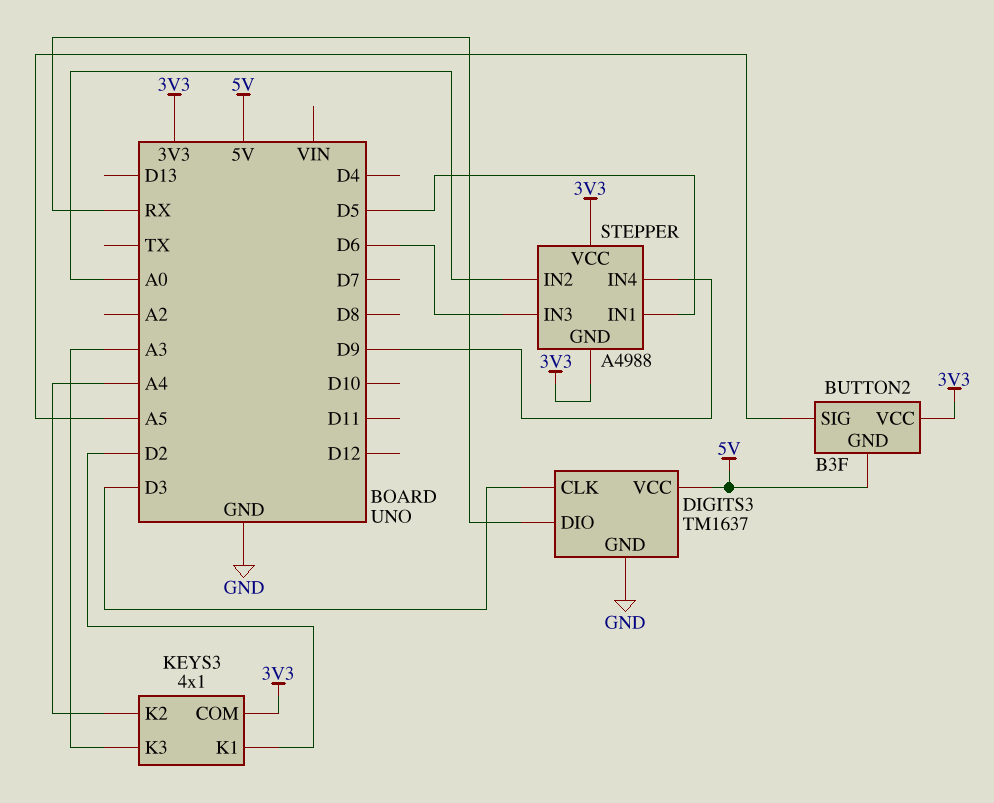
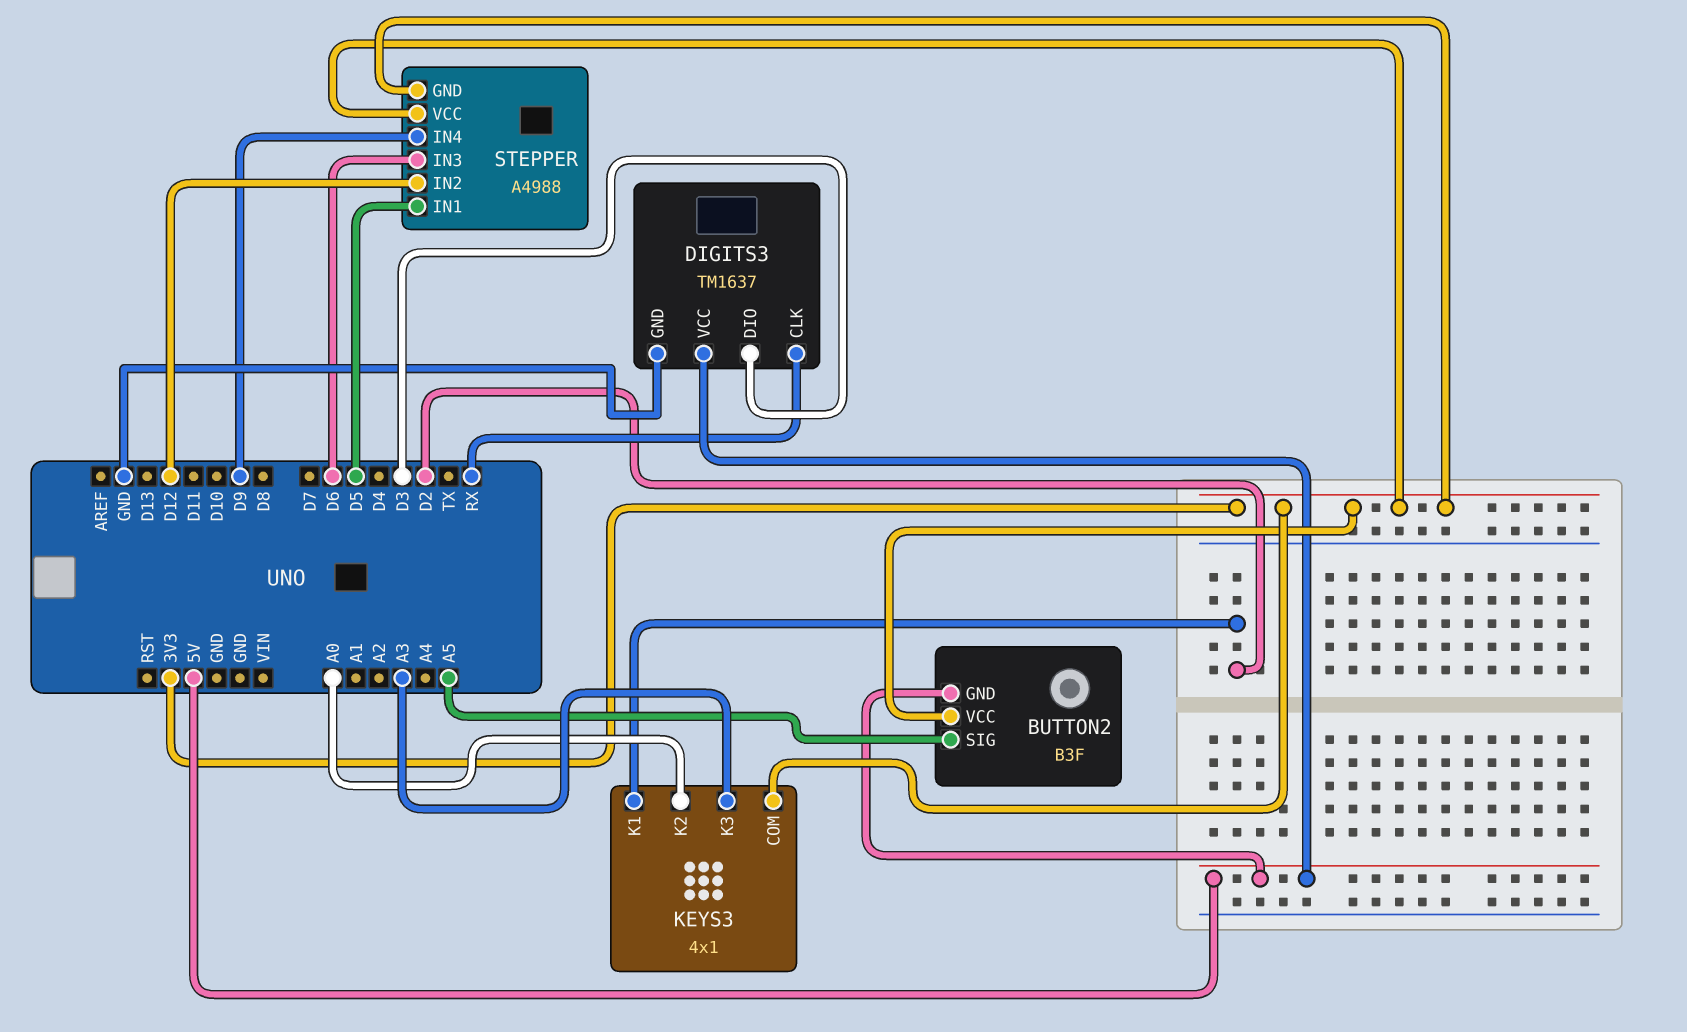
DIGITS3 pin CLK: D3 -> RX
DIGITS3 pin DIO: RX -> D3
KEYS3 pin K2: A4 -> A0
STEPPER pin IN2: A0 -> D12

